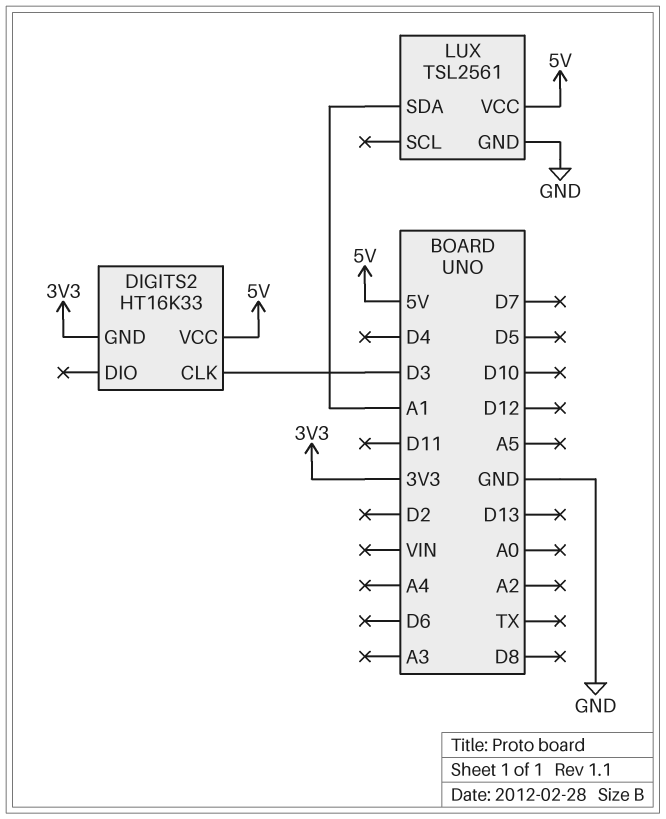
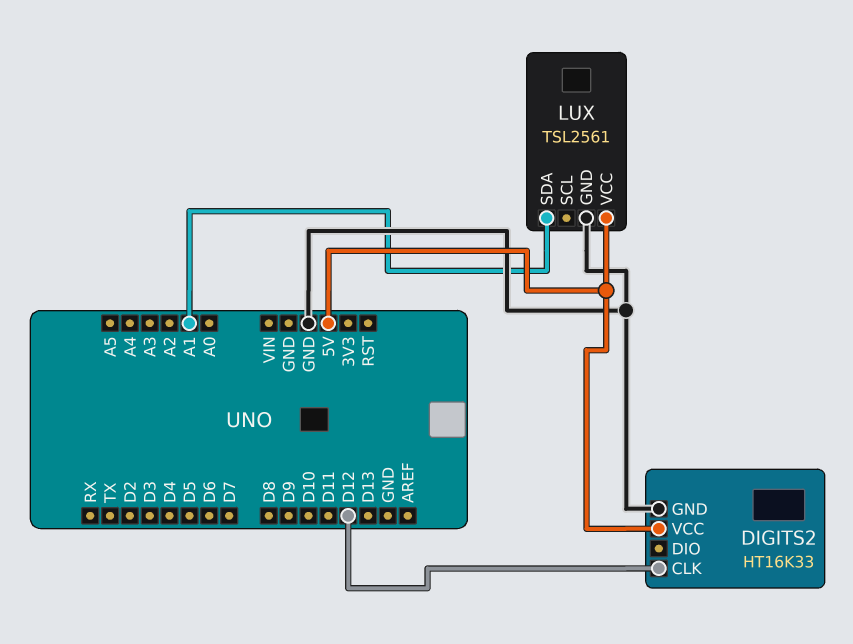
DIGITS2 pin CLK: D3 -> D12
DIGITS2 pin GND: 3V3 -> GND

